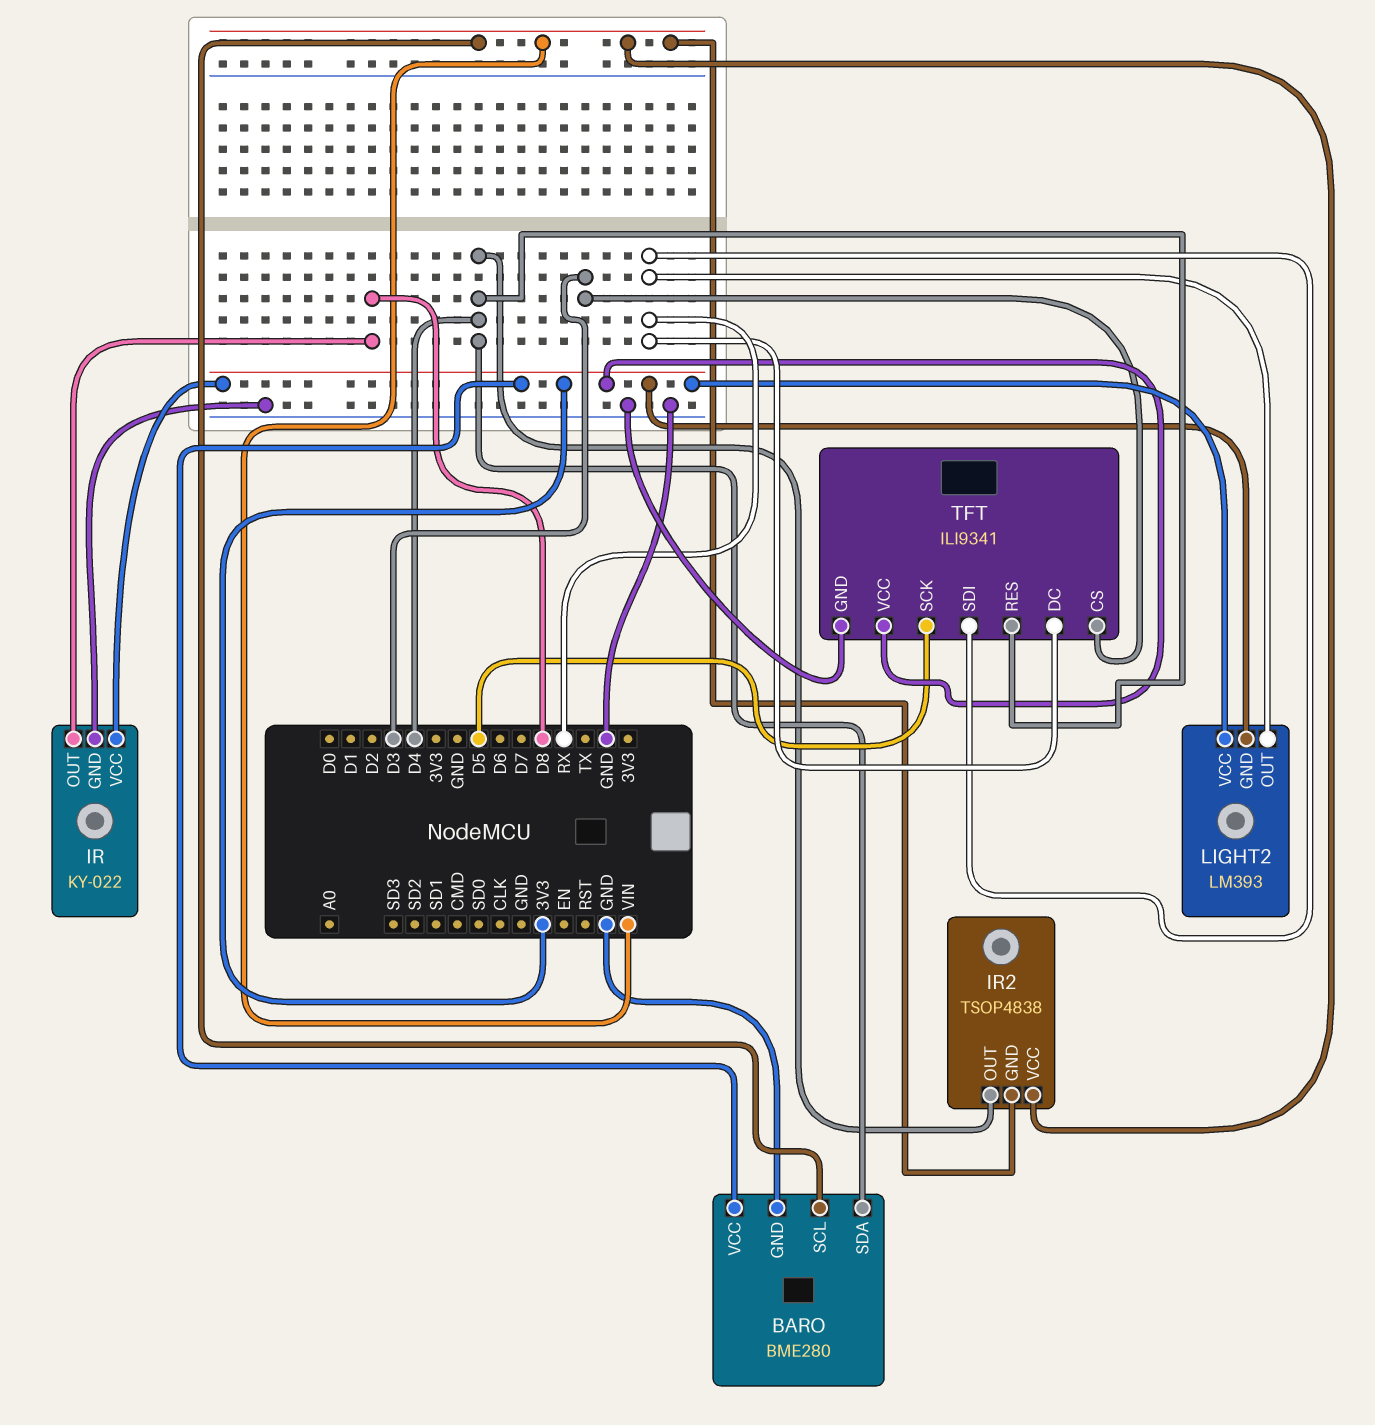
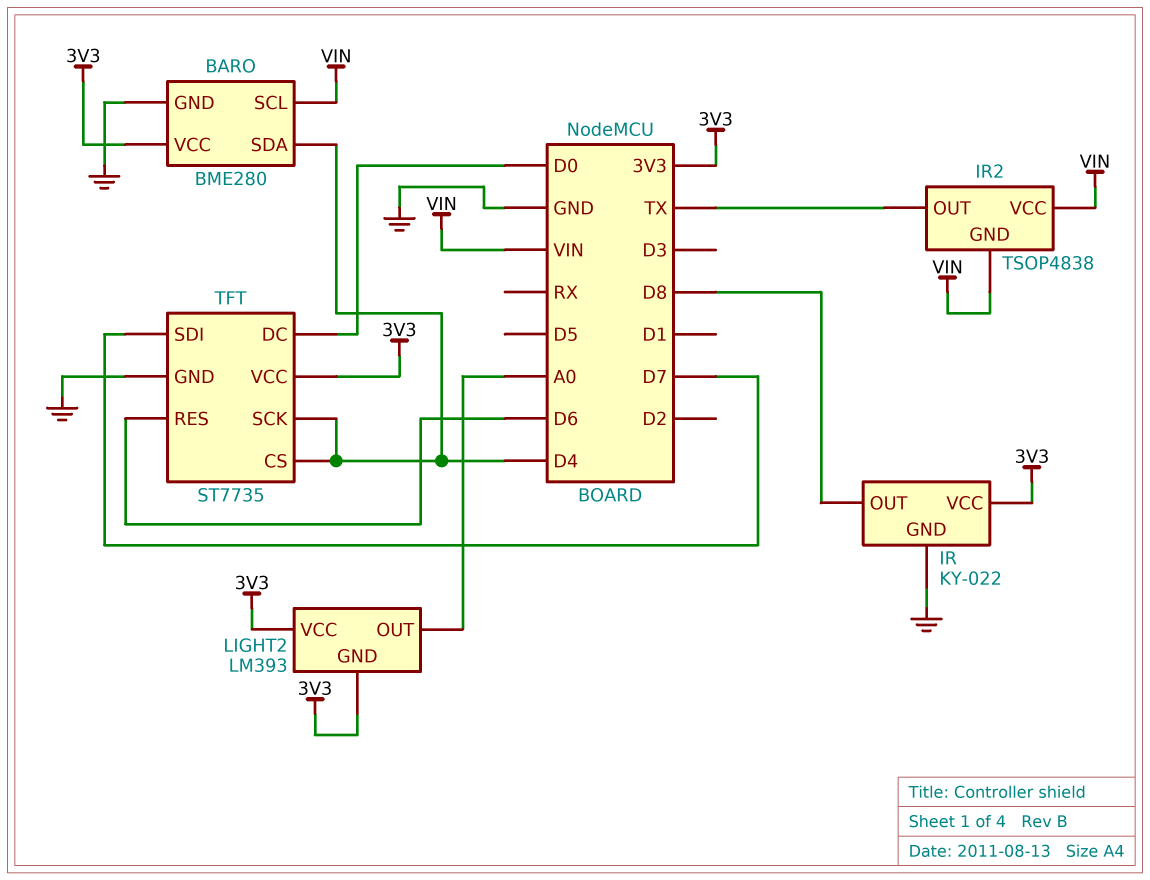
IR2 pin OUT: D4 -> TX
LIGHT2 pin OUT: RX -> A0
TFT: ILI9341 -> ST7735
TFT pin CS: D3 -> D4
TFT pin DC: RX -> D0
TFT pin RES: D4 -> D6
TFT pin SCK: D5 -> D4
TFT pin SDI: RX -> D7

